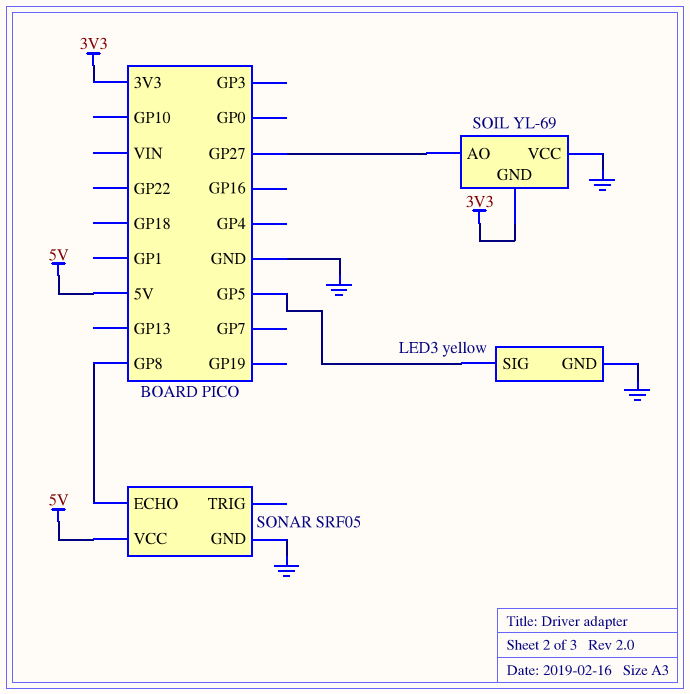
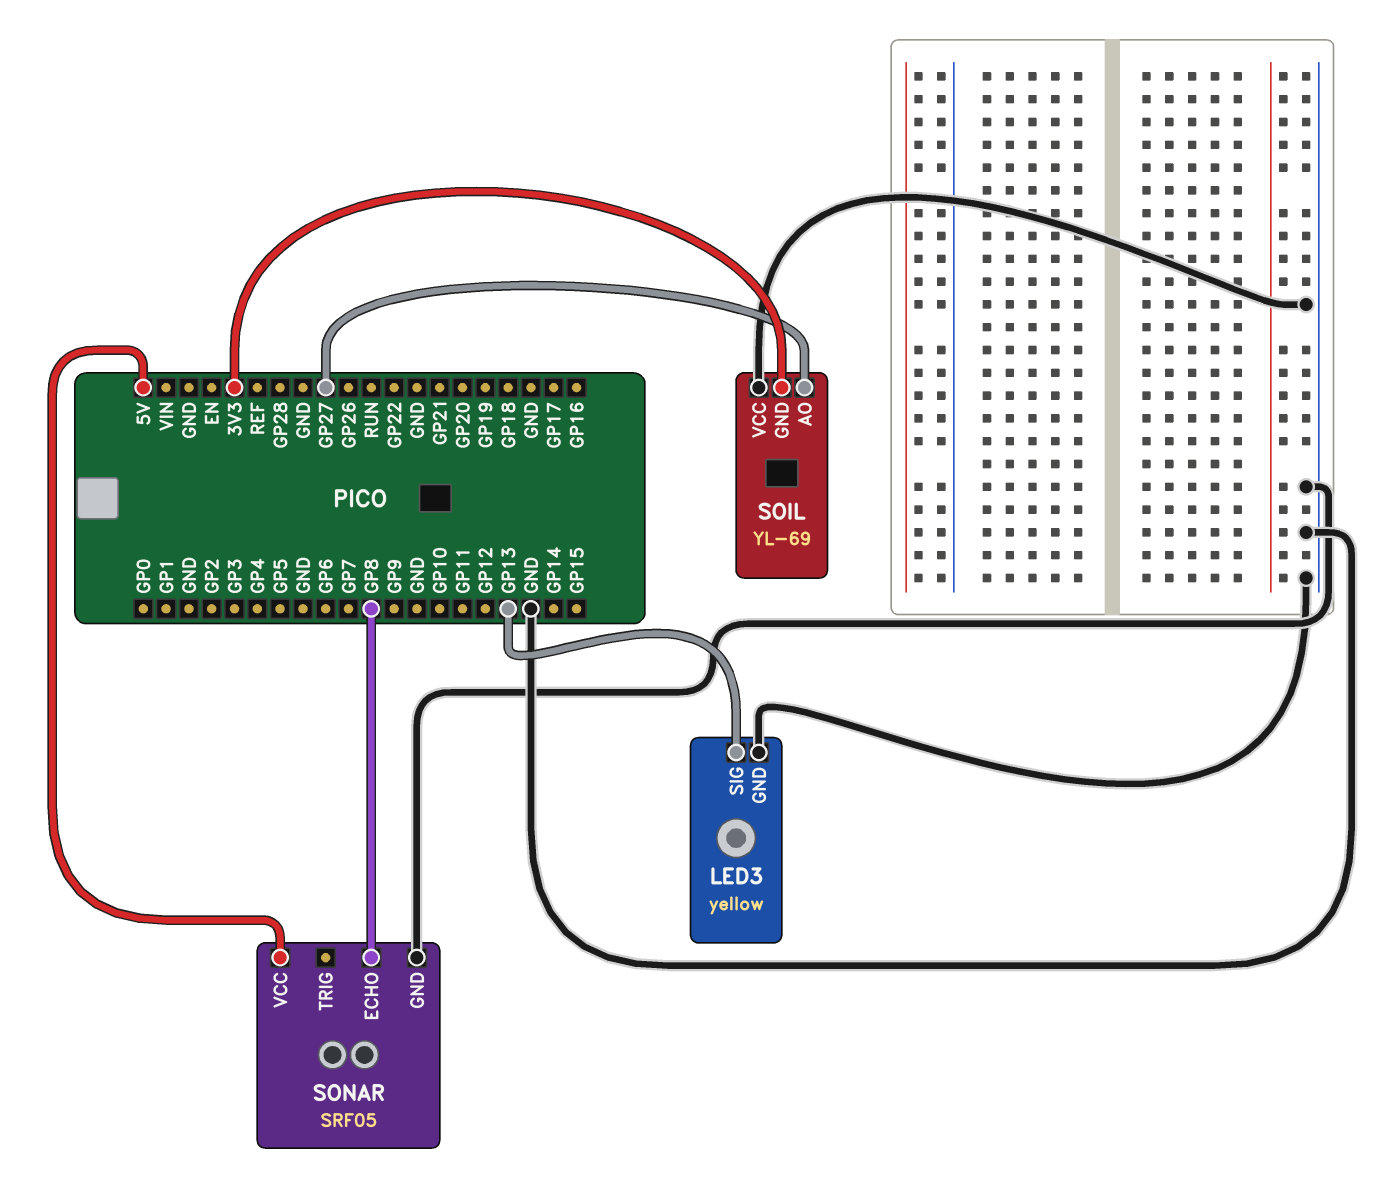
LED3 pin SIG: GP5 -> GP13

